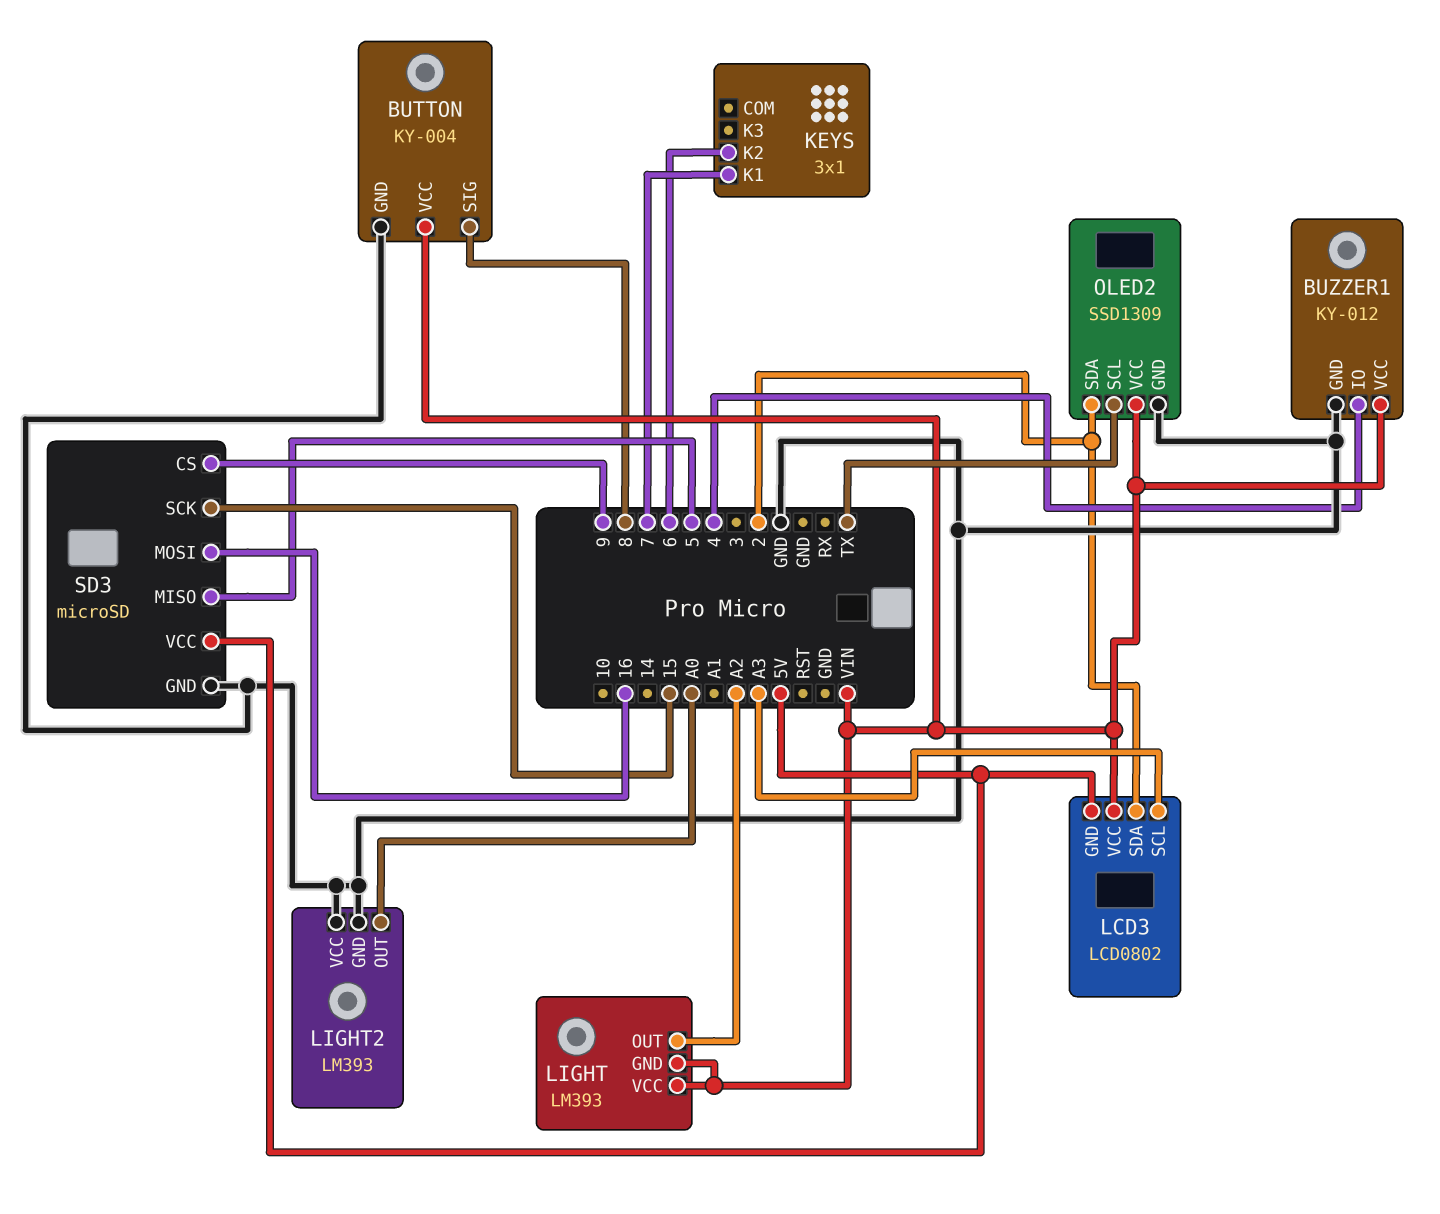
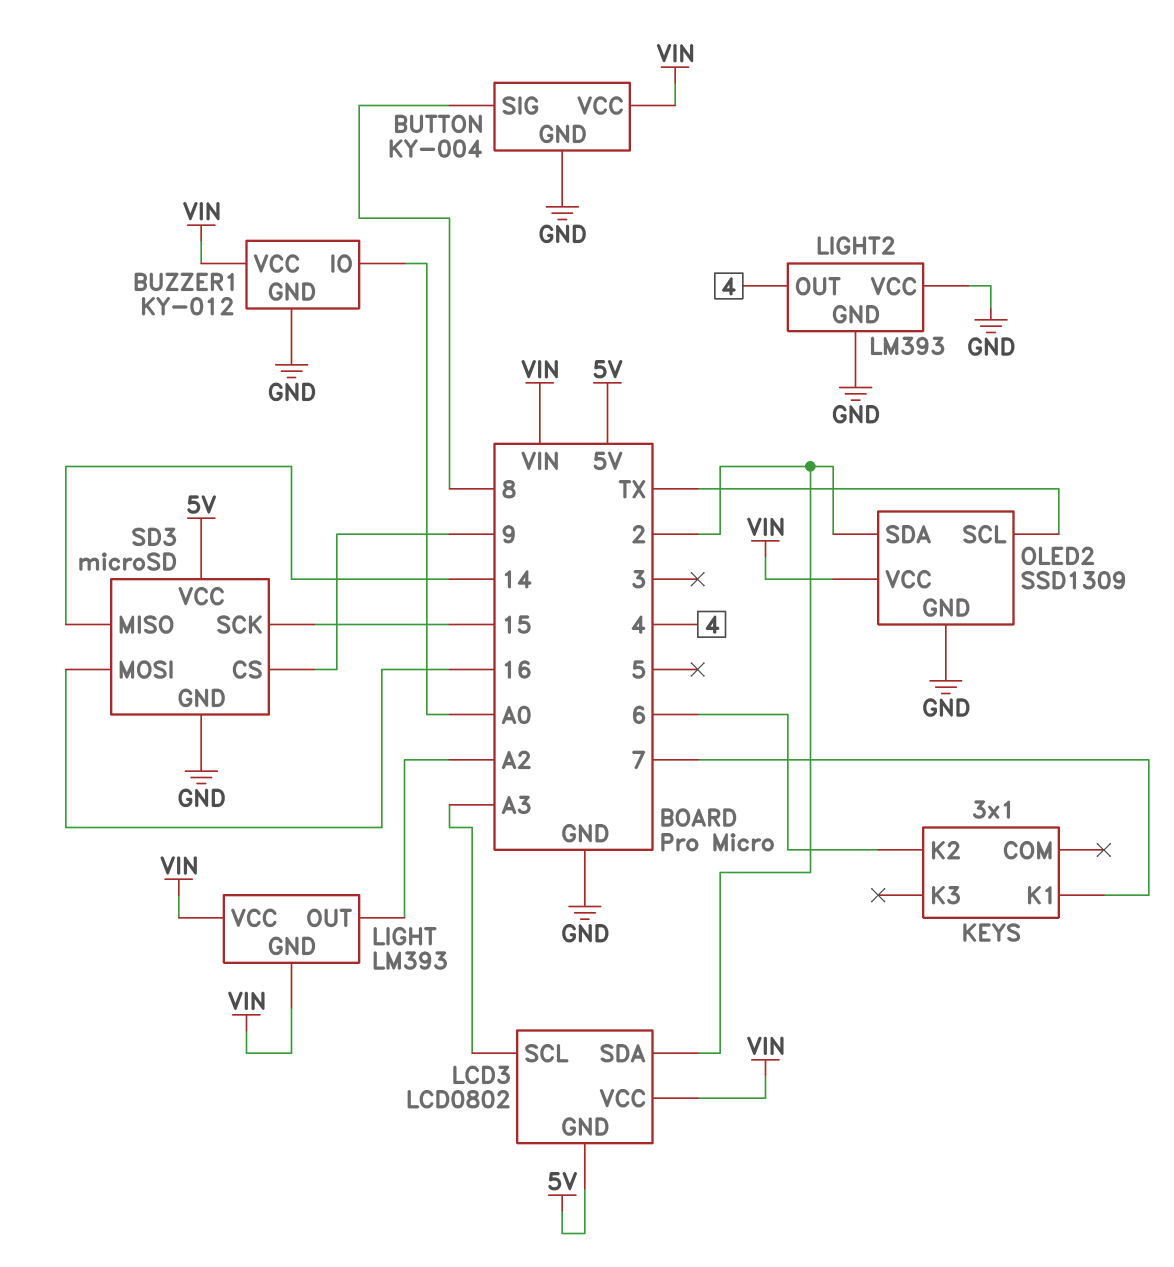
BUZZER1 pin IO: 4 -> A0
LIGHT2 pin OUT: A0 -> 4
SD3 pin MISO: 5 -> 14

